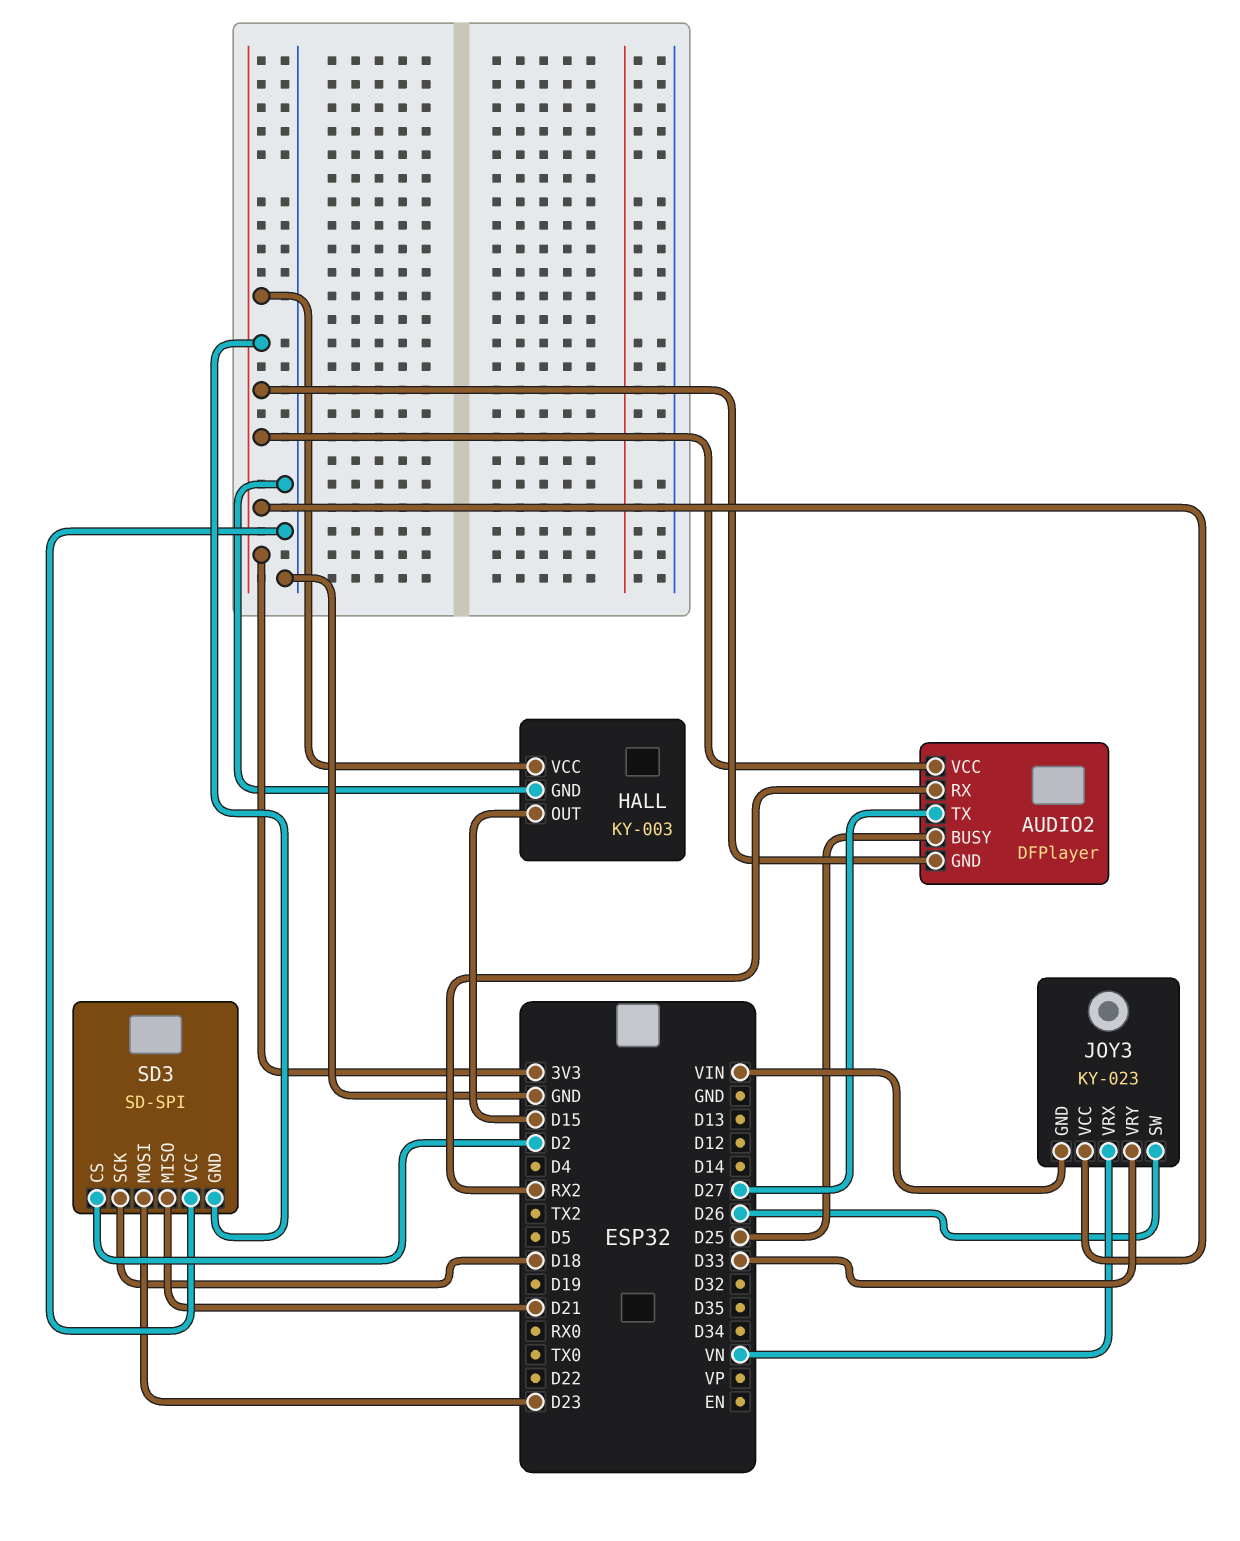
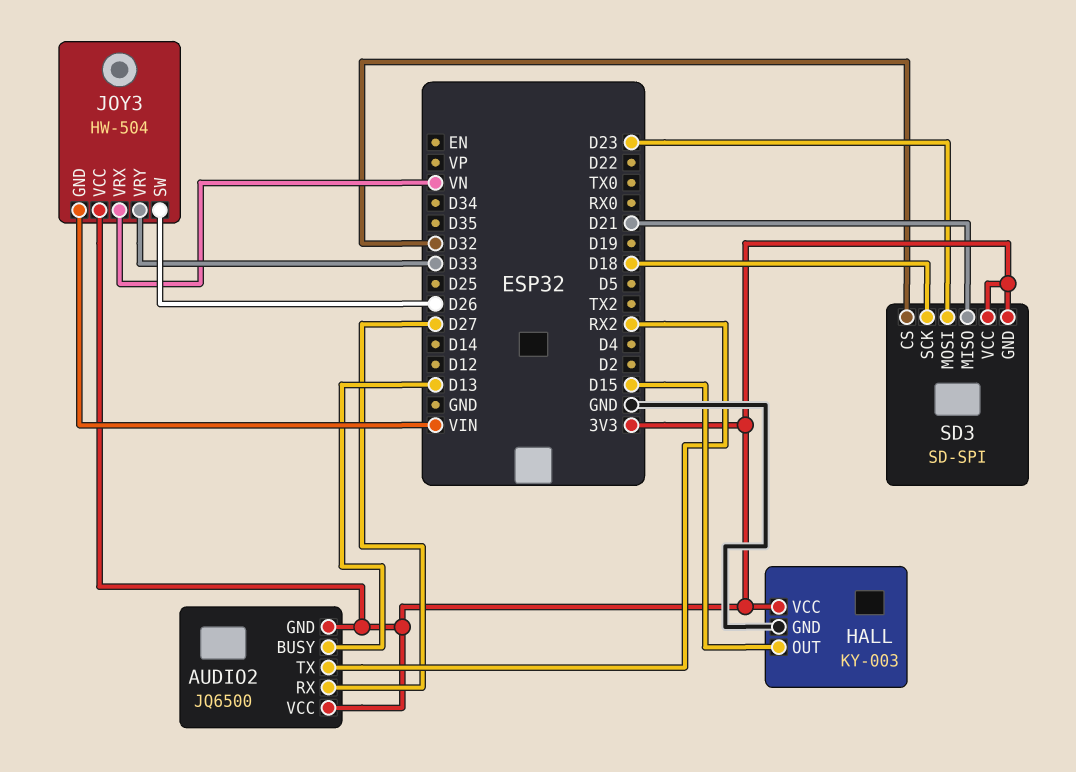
AUDIO2: DFPlayer -> JQ6500
AUDIO2 pin BUSY: D25 -> D13
AUDIO2 pin RX: RX2 -> D27
AUDIO2 pin TX: D27 -> RX2
JOY3: KY-023 -> HW-504
SD3 pin CS: D2 -> D32
SD3 pin VCC: GND -> 3V3

